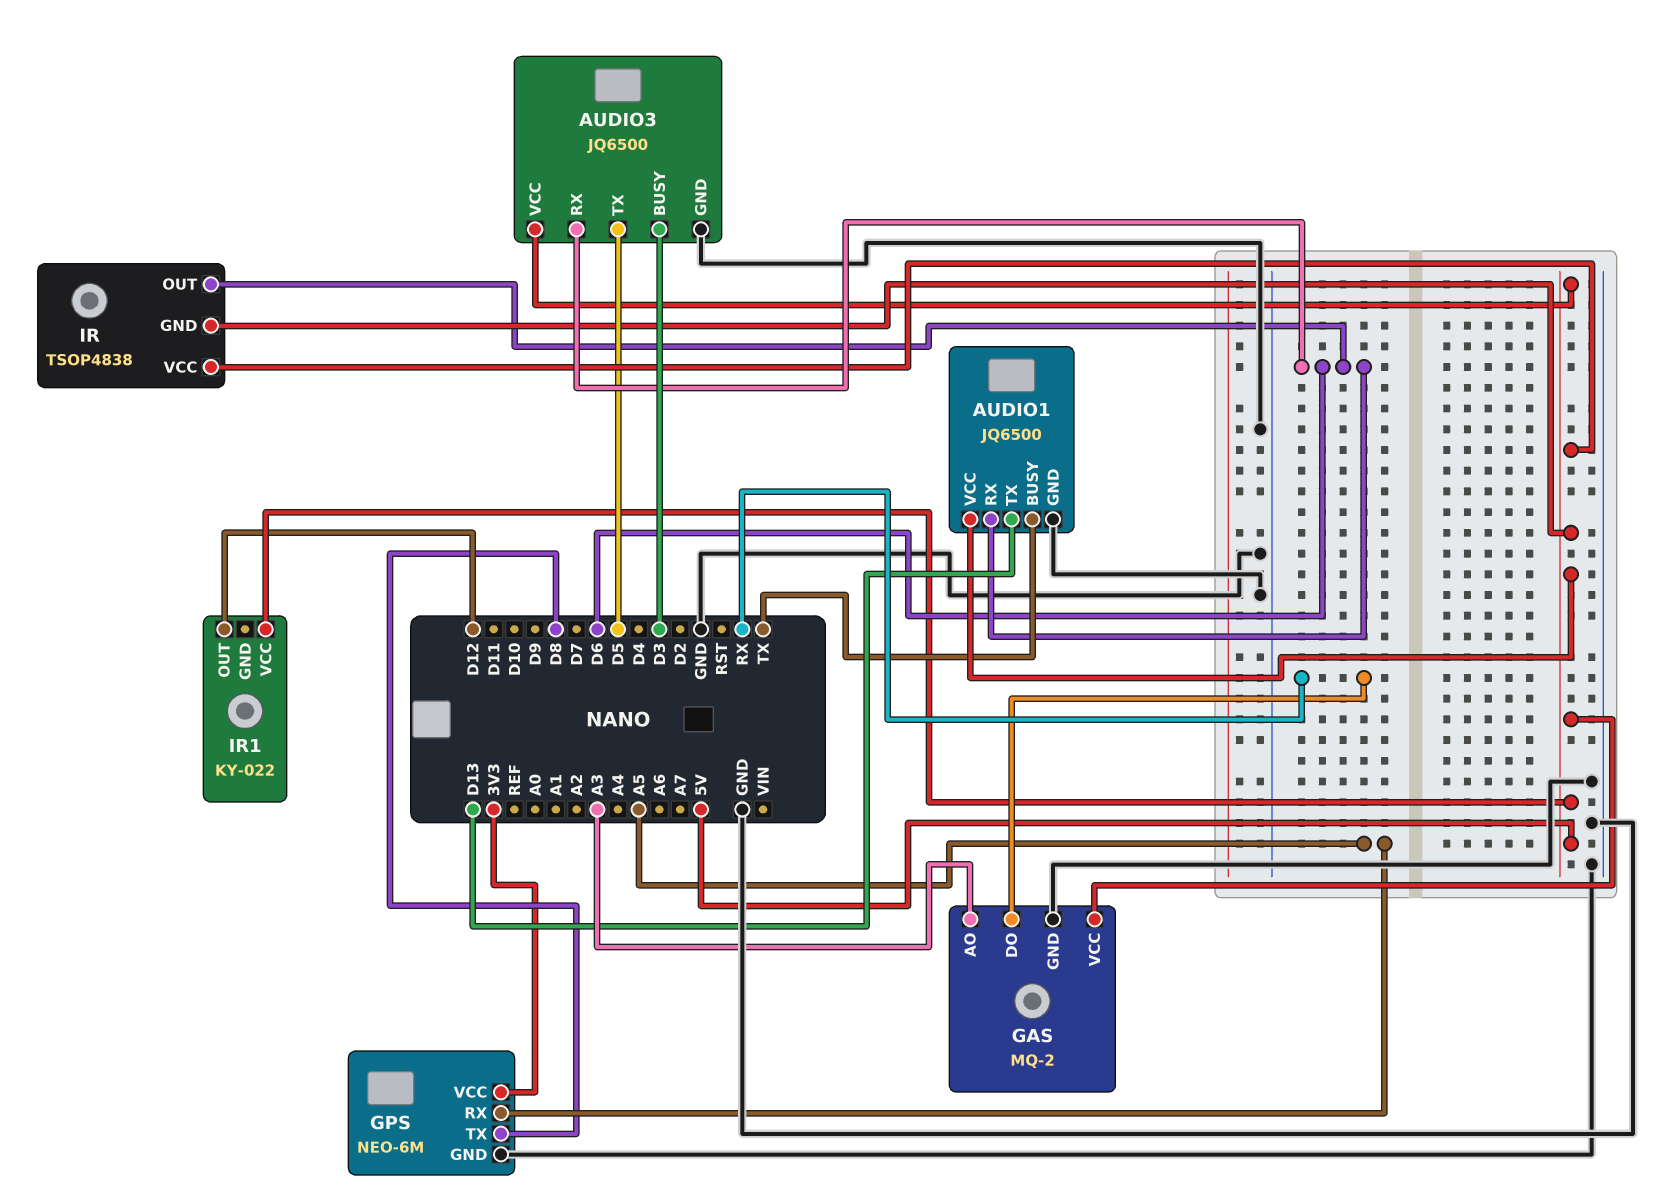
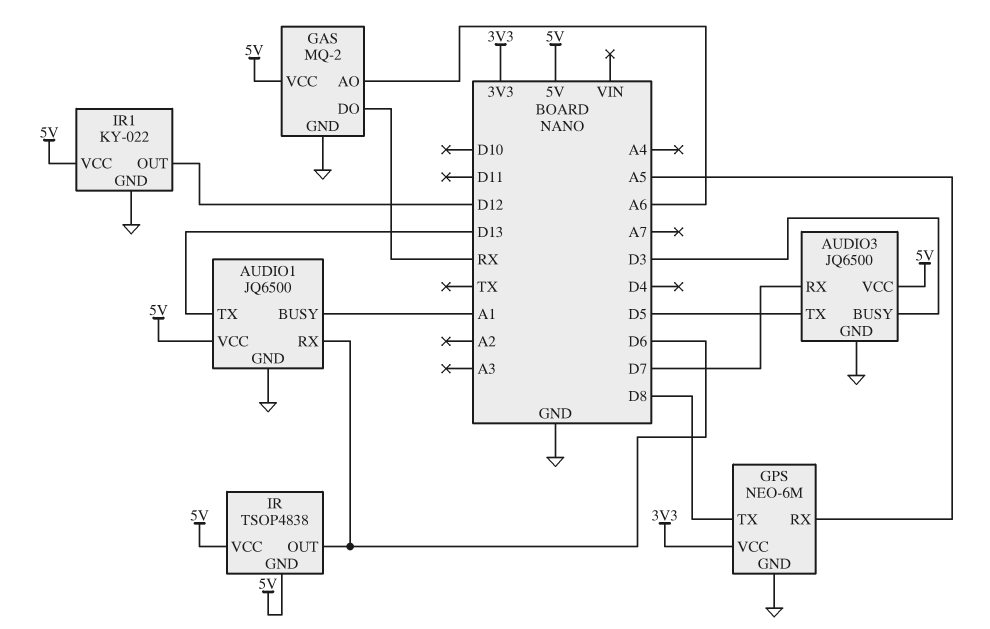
AUDIO1 pin BUSY: TX -> A1
AUDIO3 pin RX: D6 -> D7
GAS pin AO: A3 -> A6
IR1 pin GND: none -> GND

